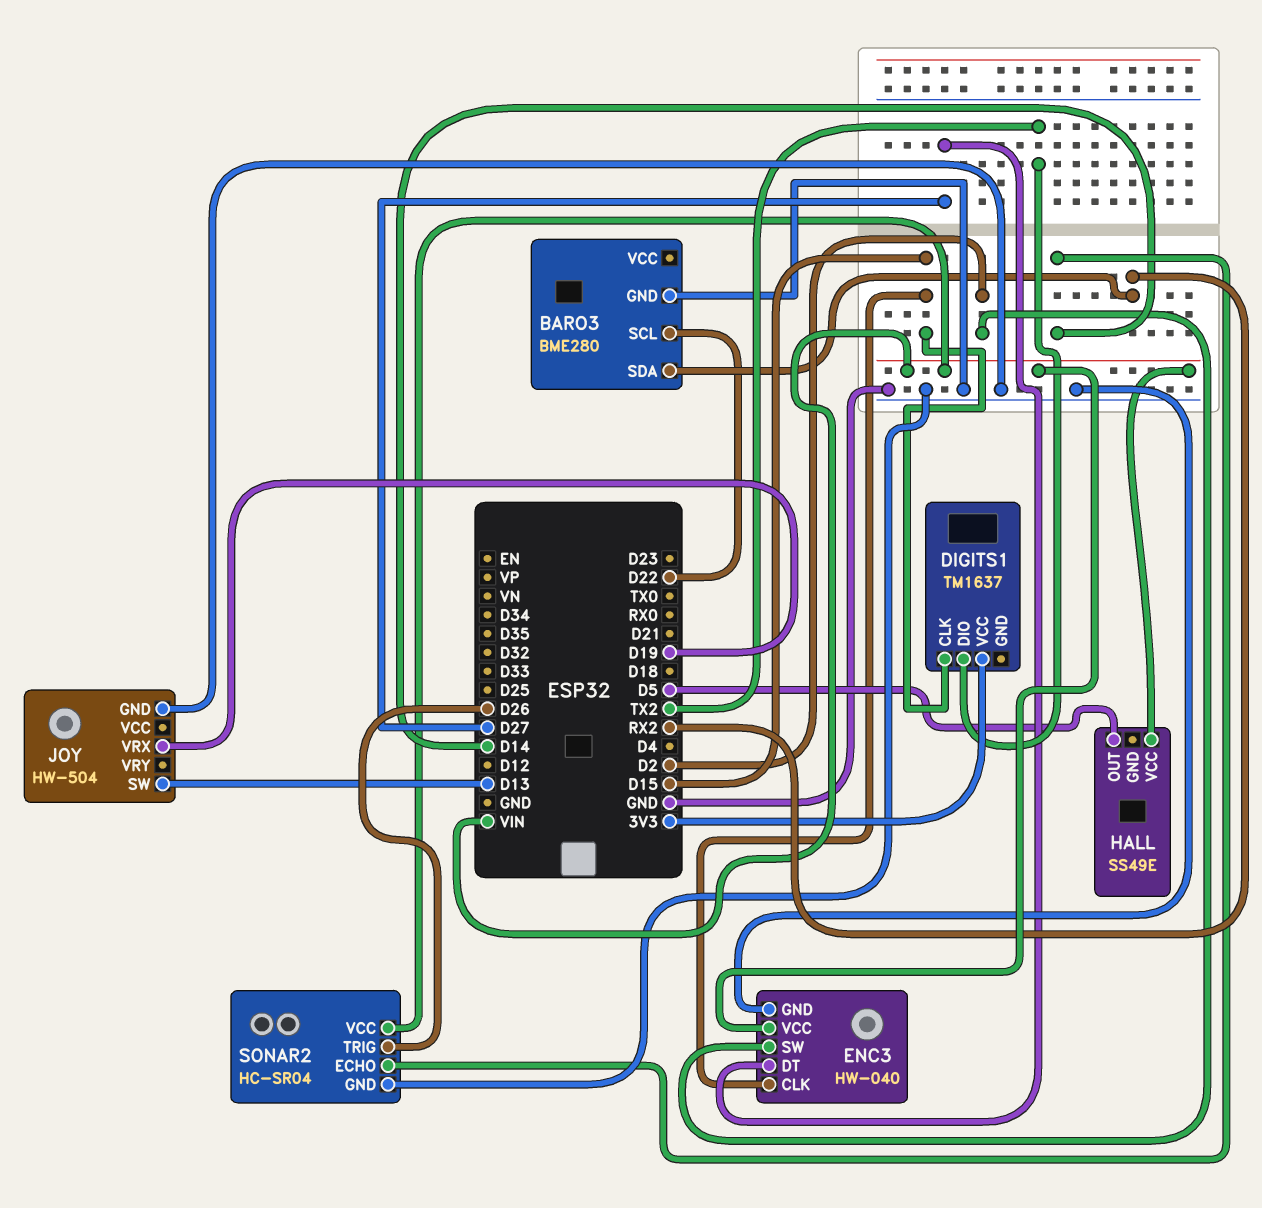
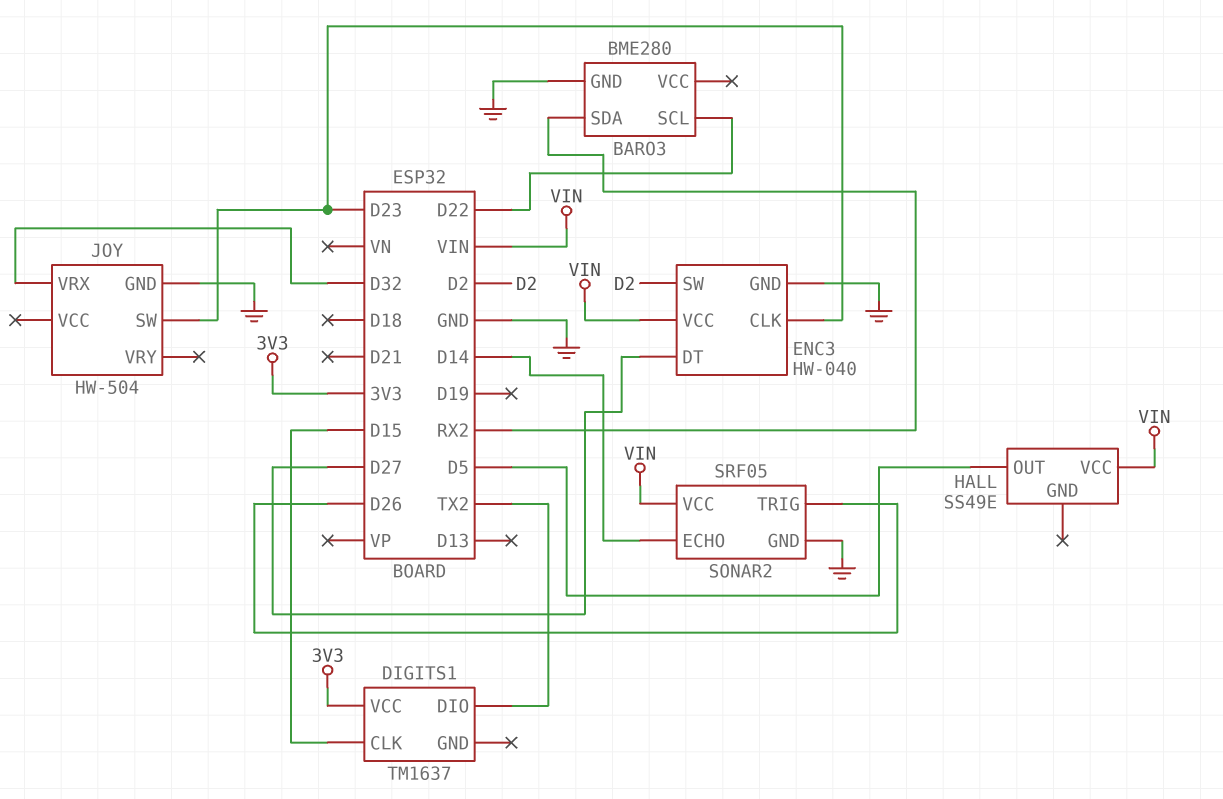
ENC3 pin CLK: D15 -> D23
JOY pin SW: D13 -> D23
JOY pin VRX: D19 -> D32
SONAR2: HC-SR04 -> SRF05

